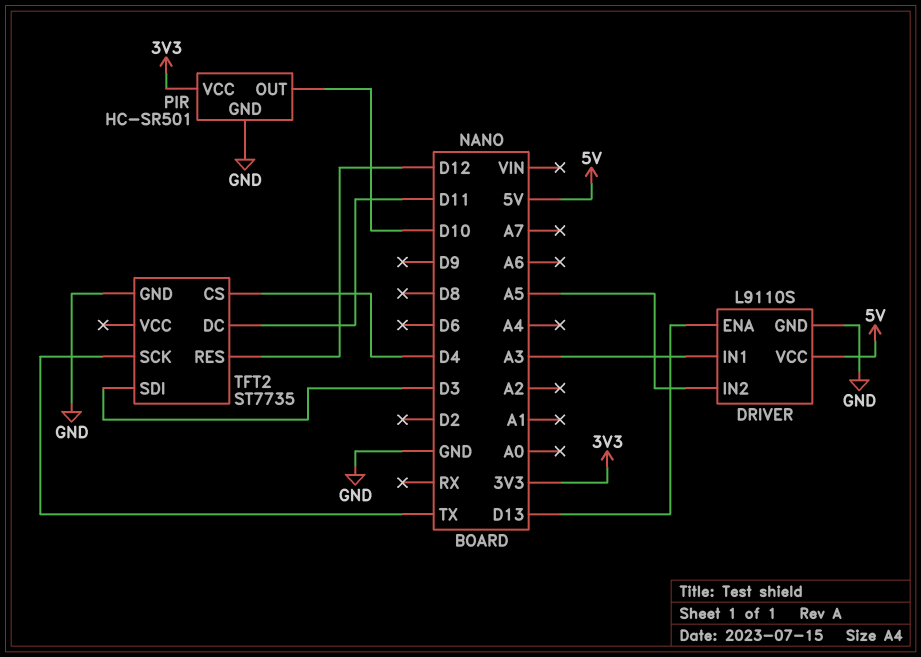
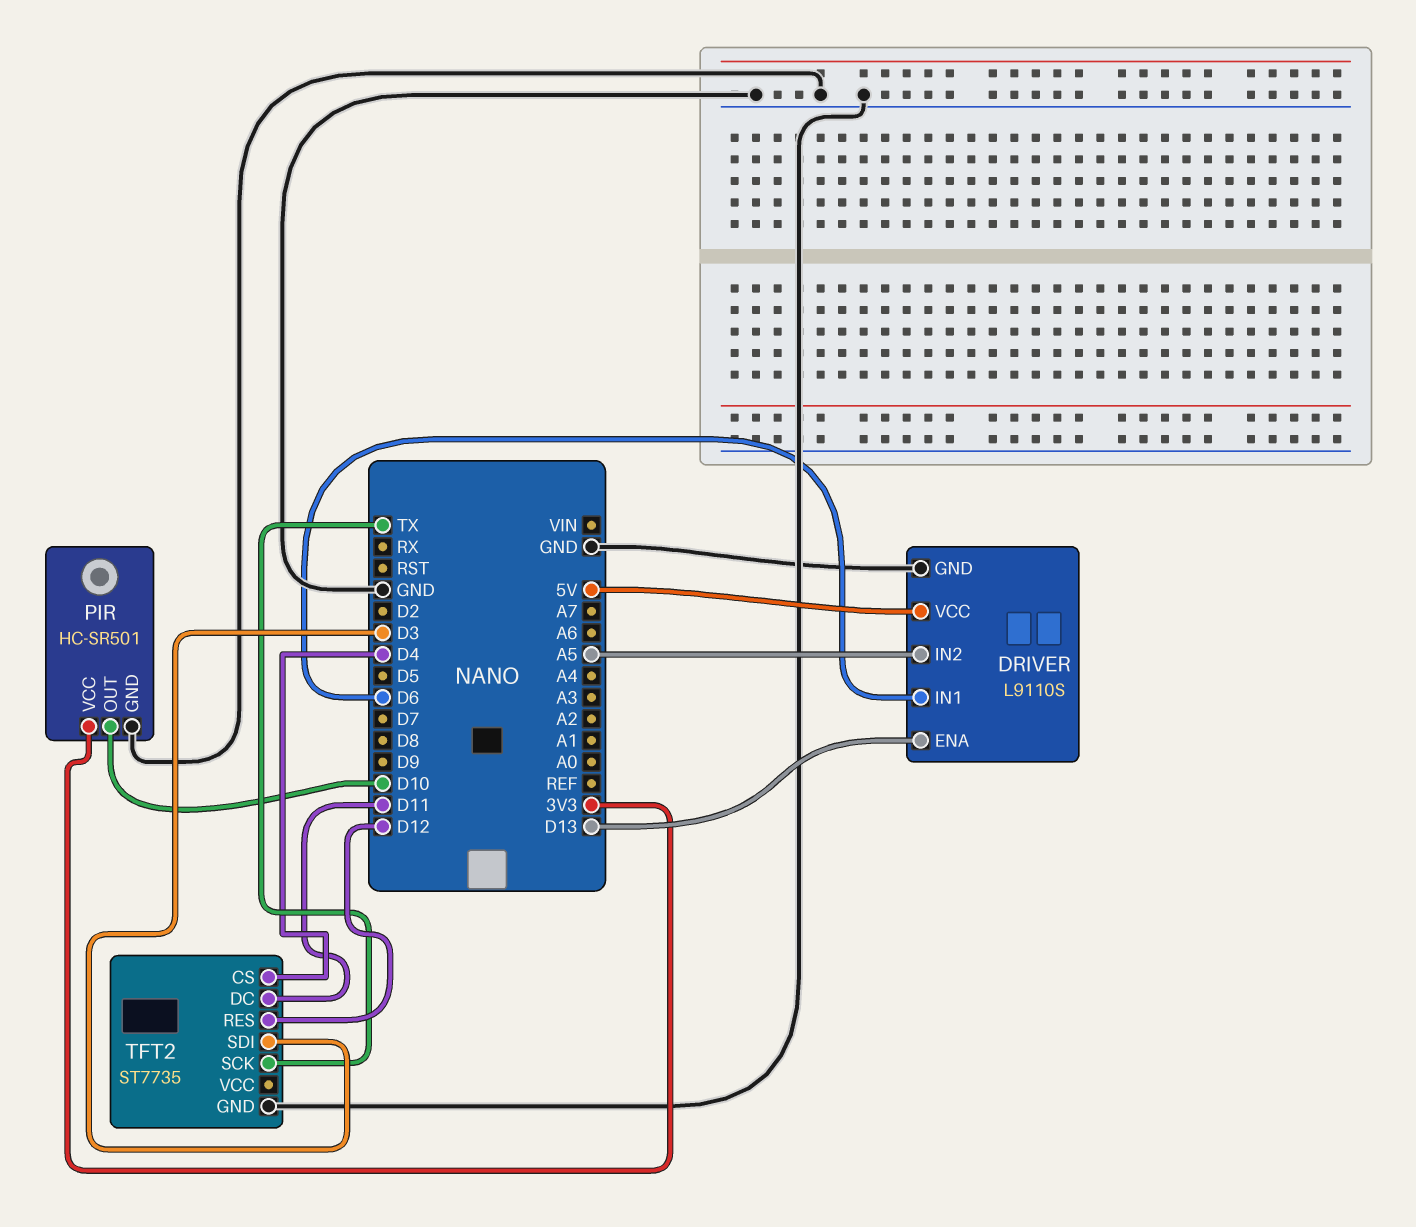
DRIVER pin IN1: A3 -> D6

